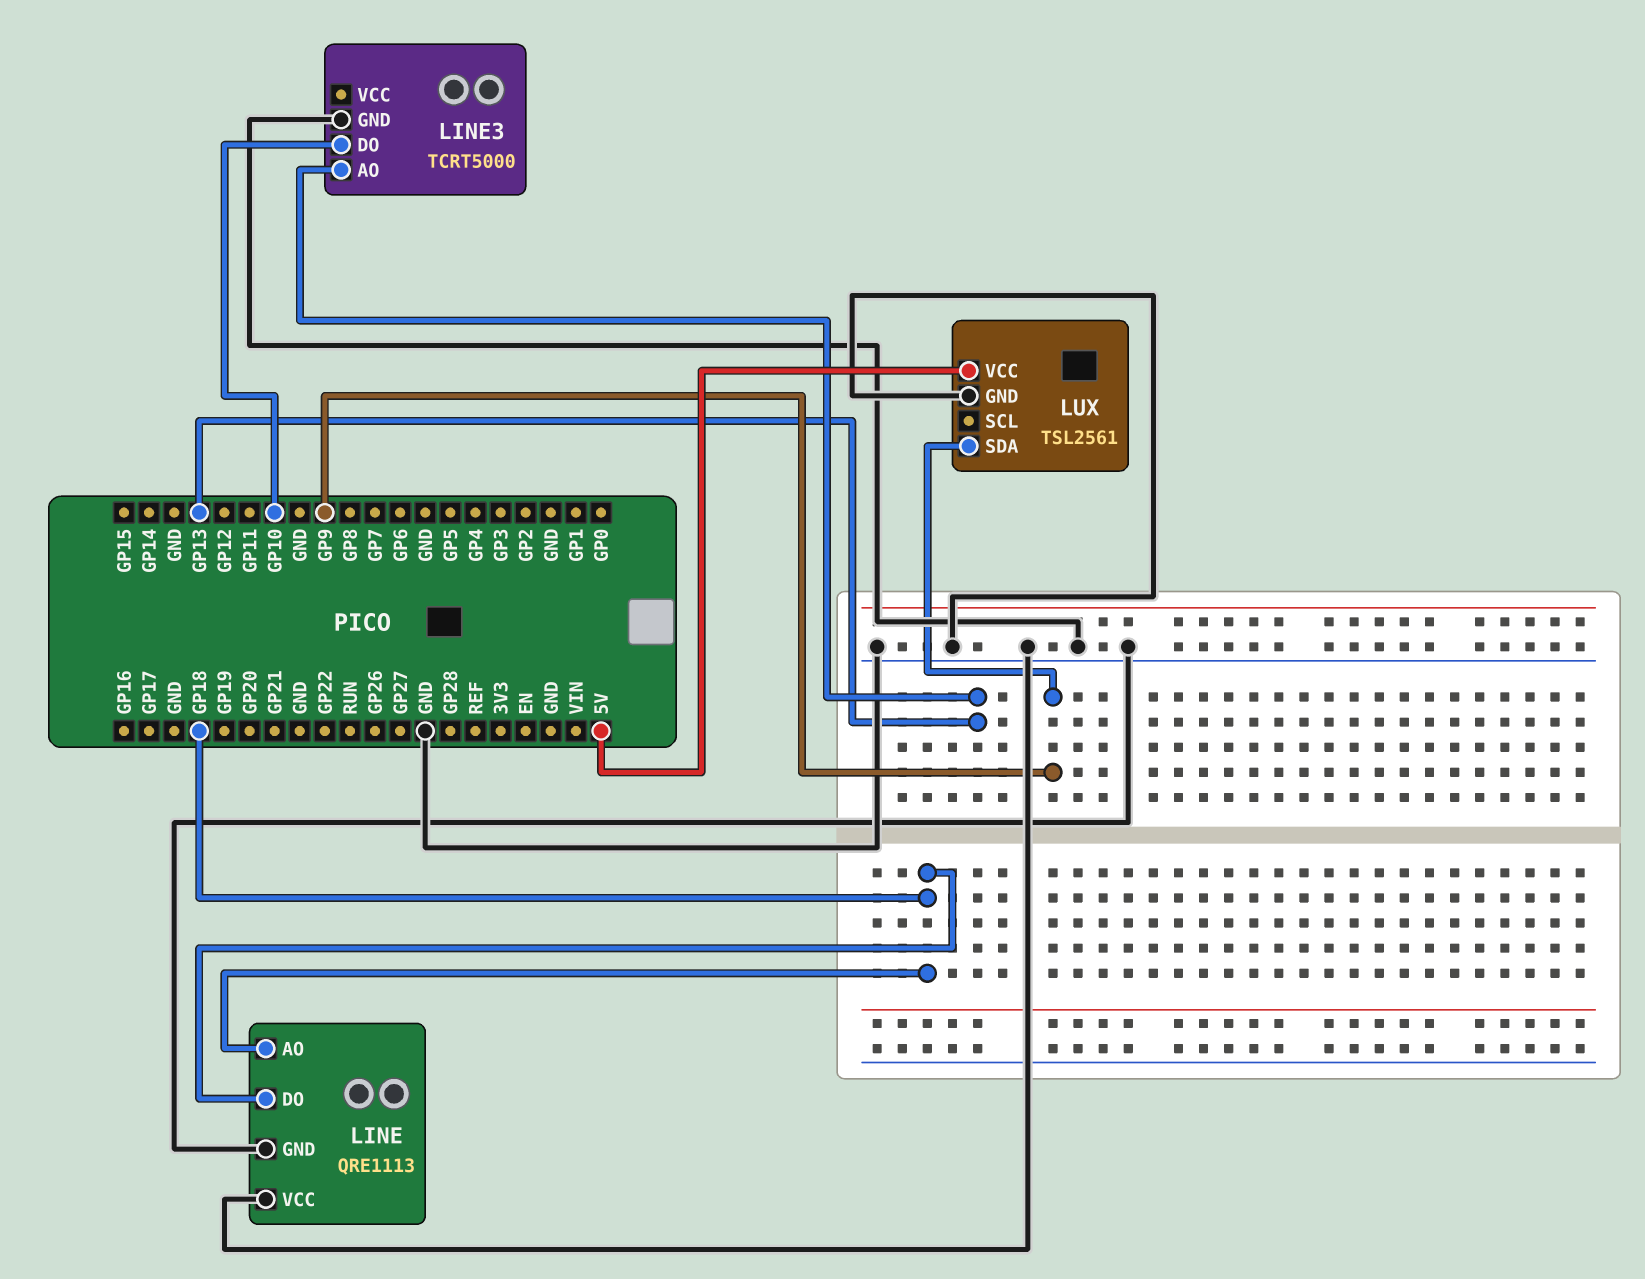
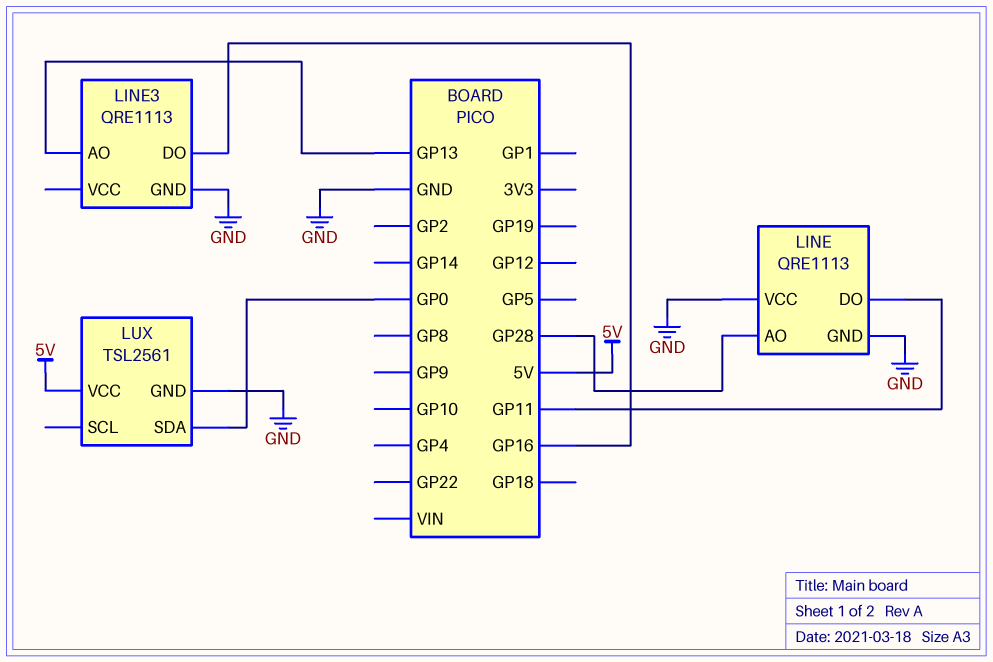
LINE pin AO: GP18 -> GP28
LINE pin DO: GP18 -> GP11
LINE3: TCRT5000 -> QRE1113
LINE3 pin DO: GP10 -> GP16
LUX pin SDA: GP9 -> GP0

